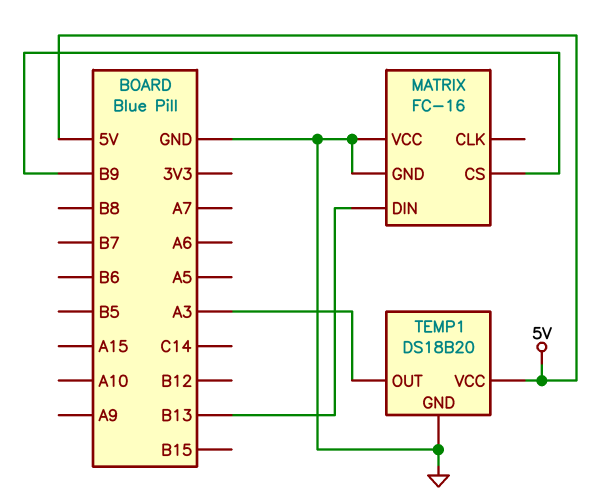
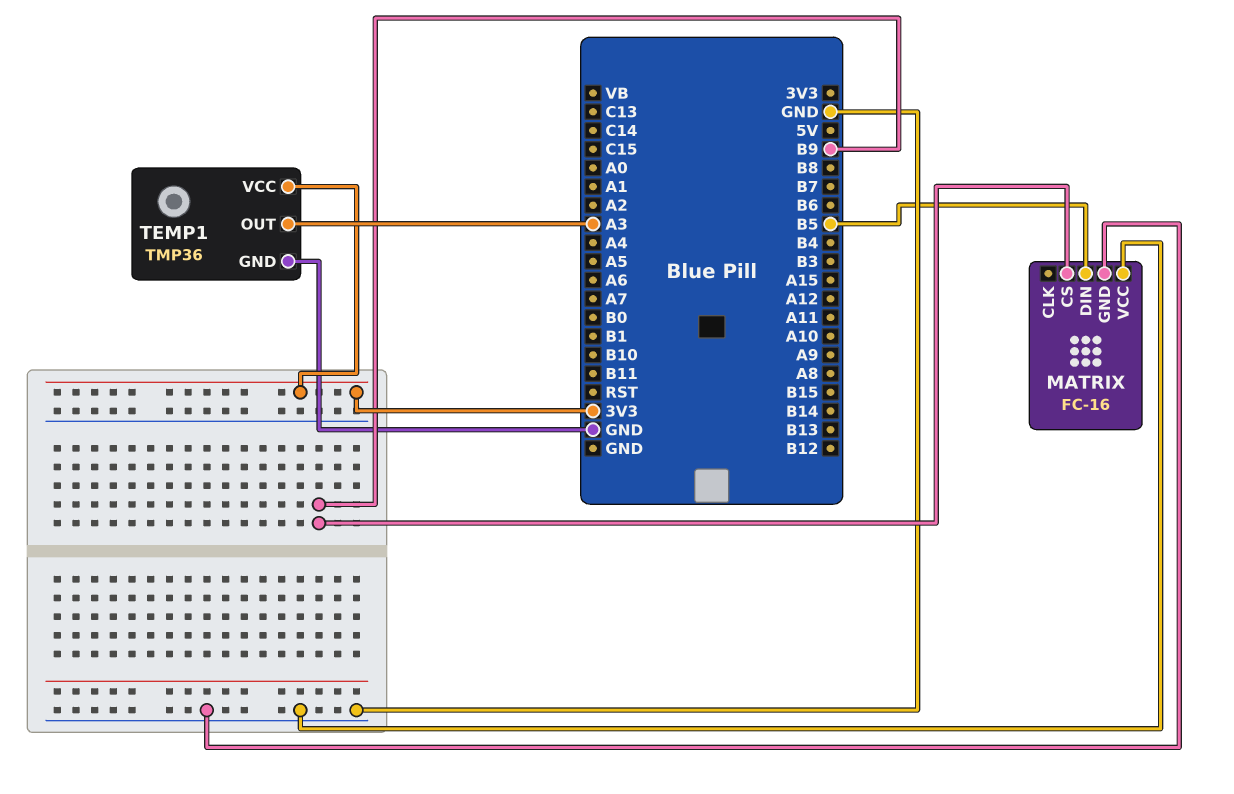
MATRIX pin DIN: B13 -> B5
TEMP1: DS18B20 -> TMP36
TEMP1 pin VCC: 5V -> 3V3

